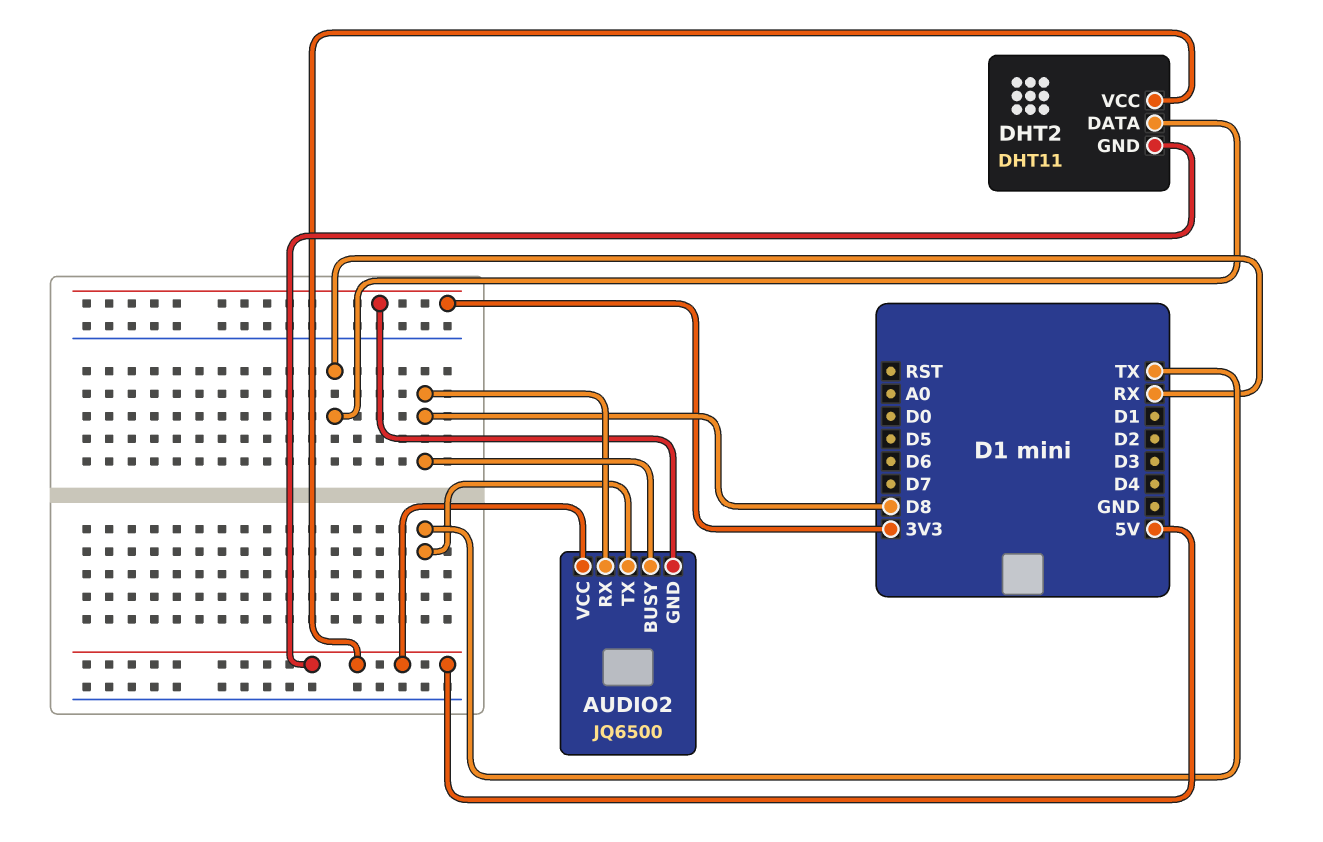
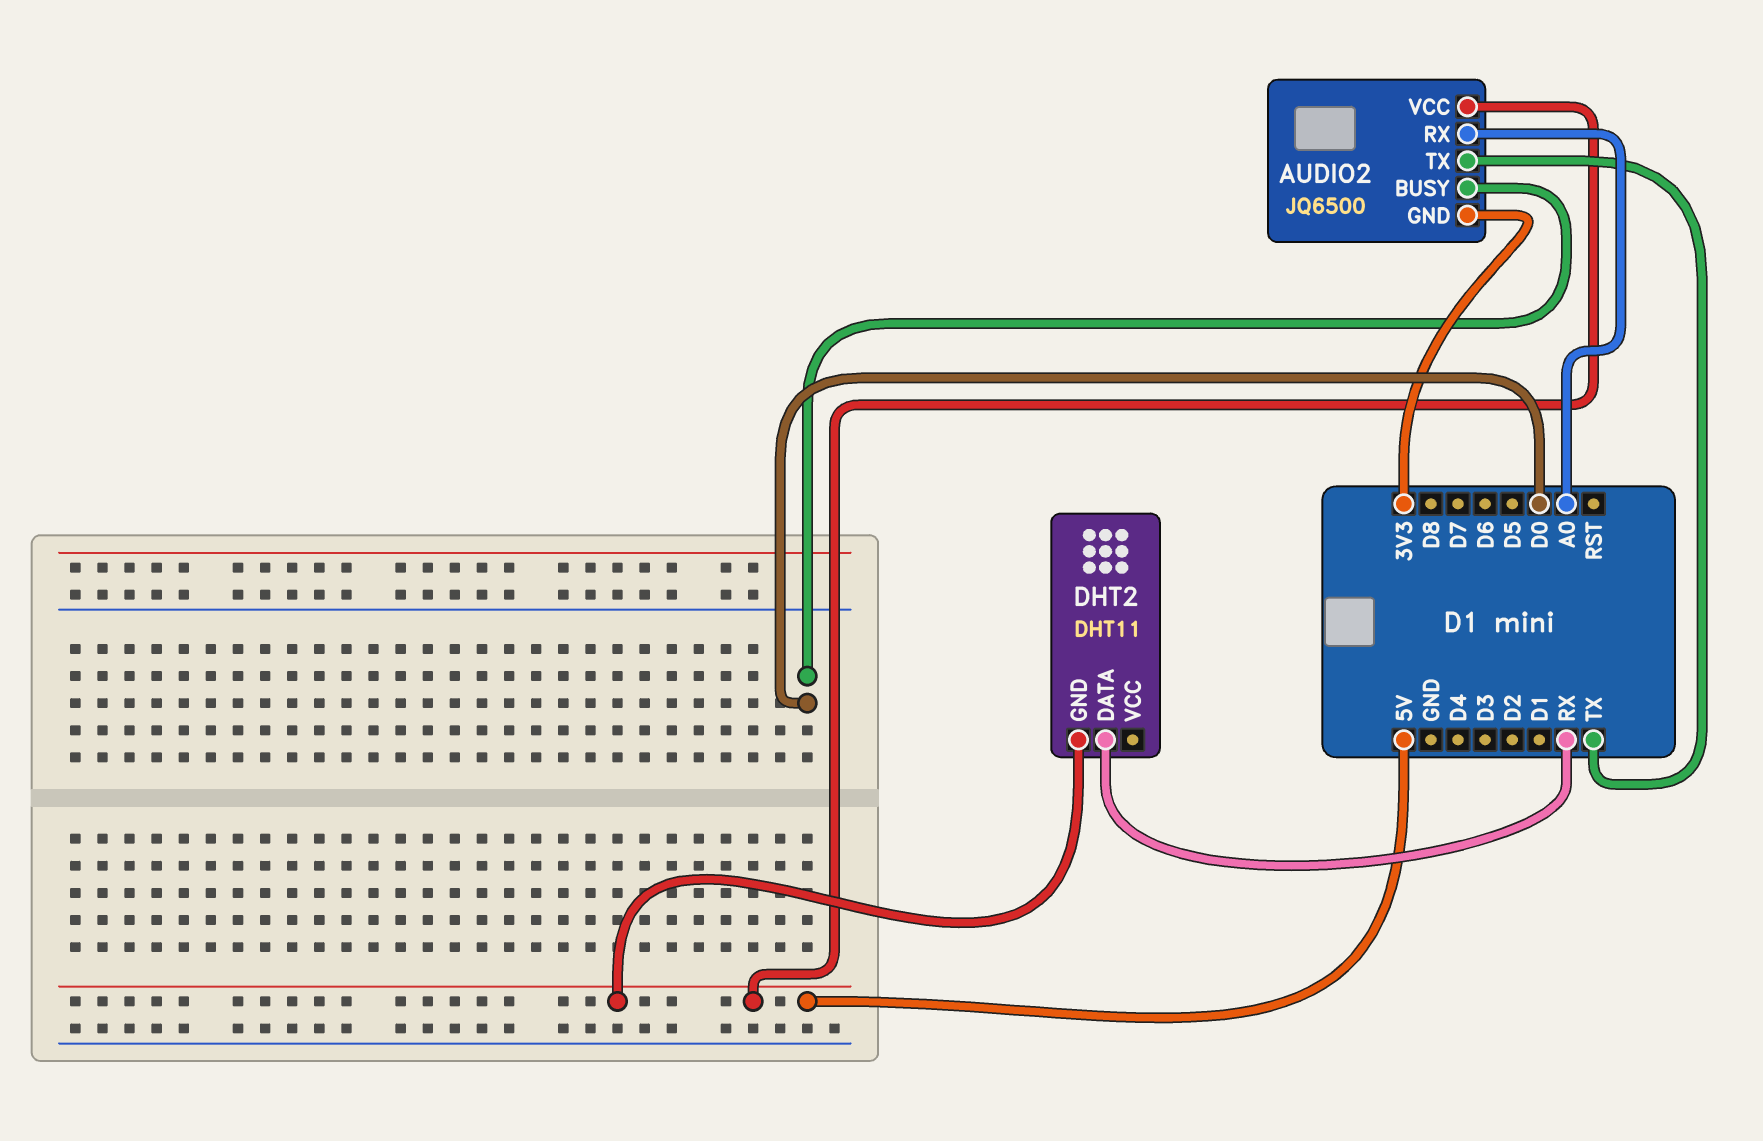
AUDIO2 pin BUSY: D8 -> D0
AUDIO2 pin RX: D8 -> A0
DHT2 pin VCC: 5V -> none

